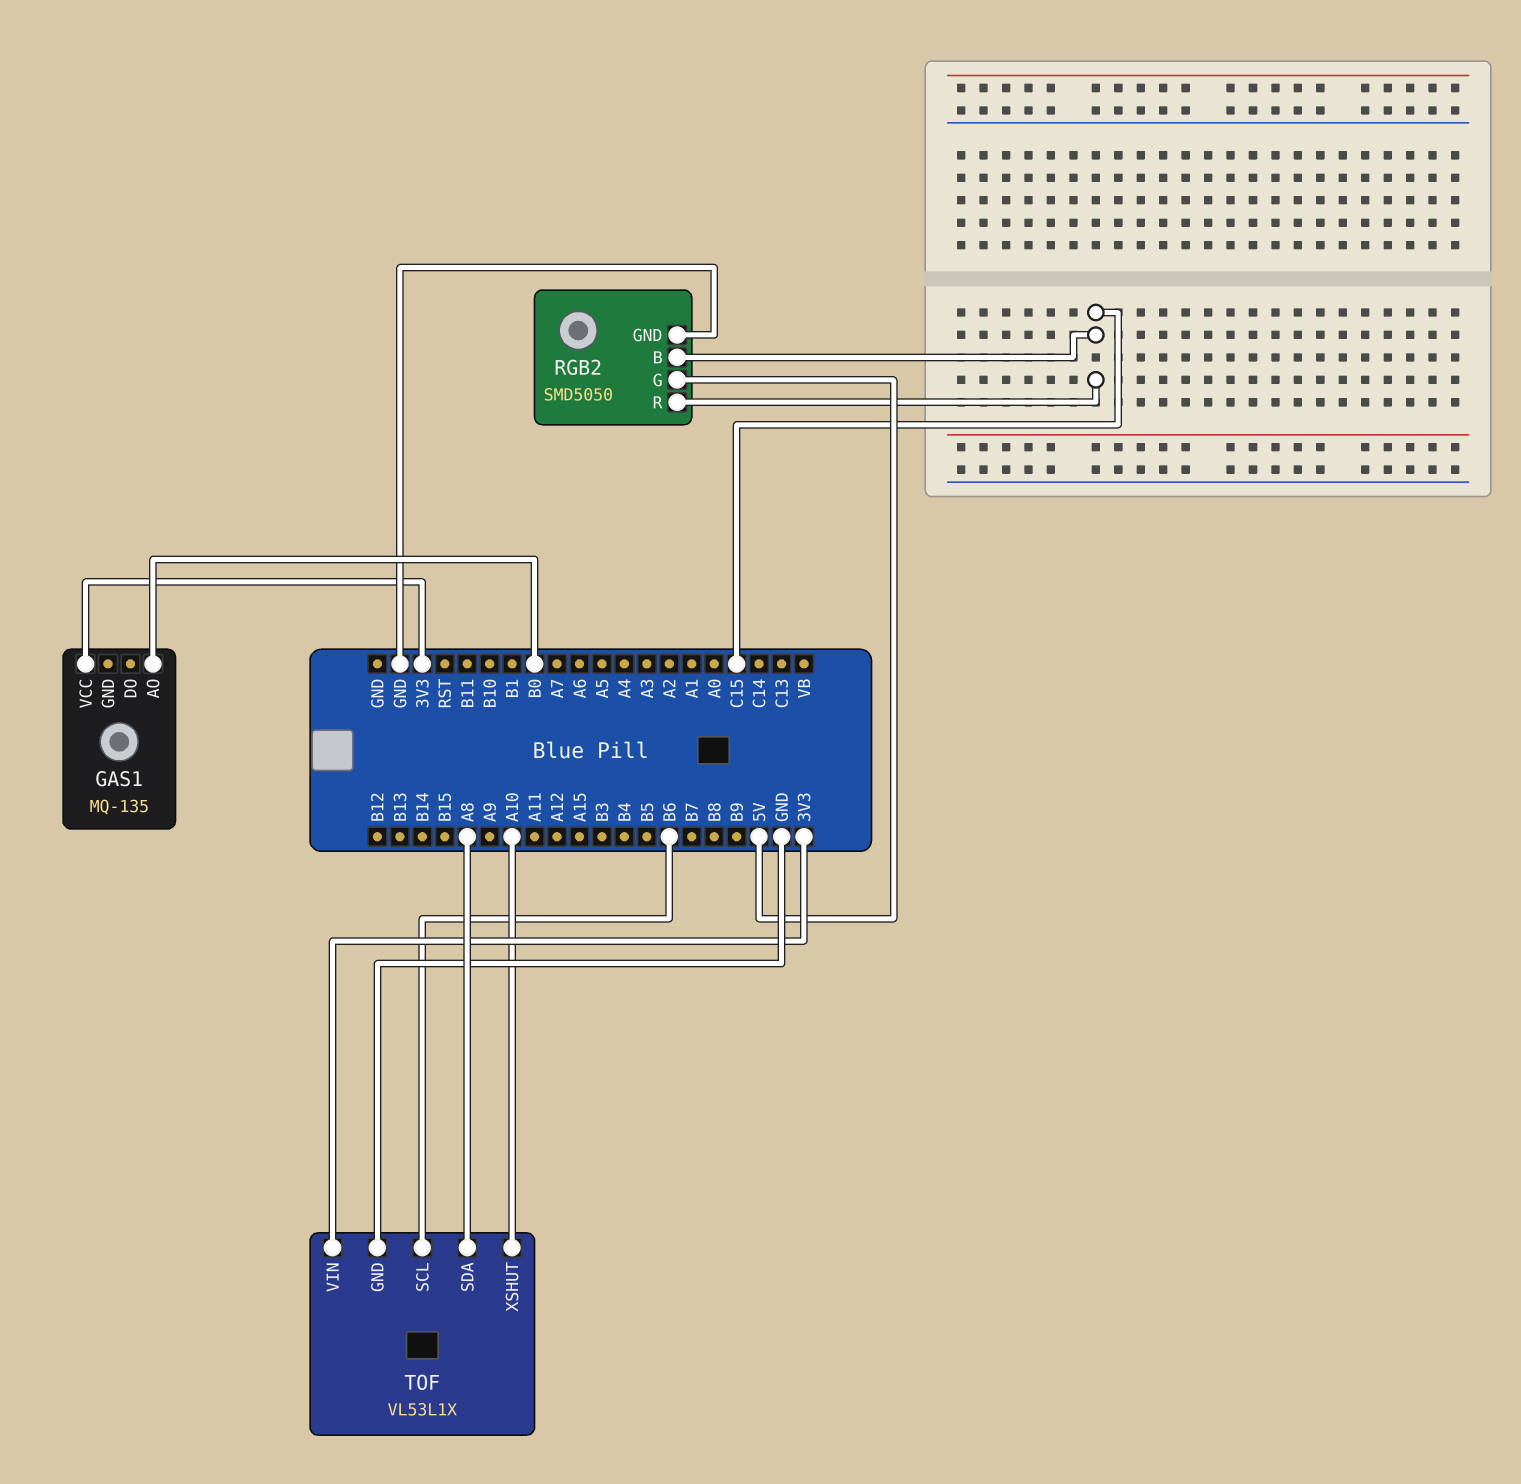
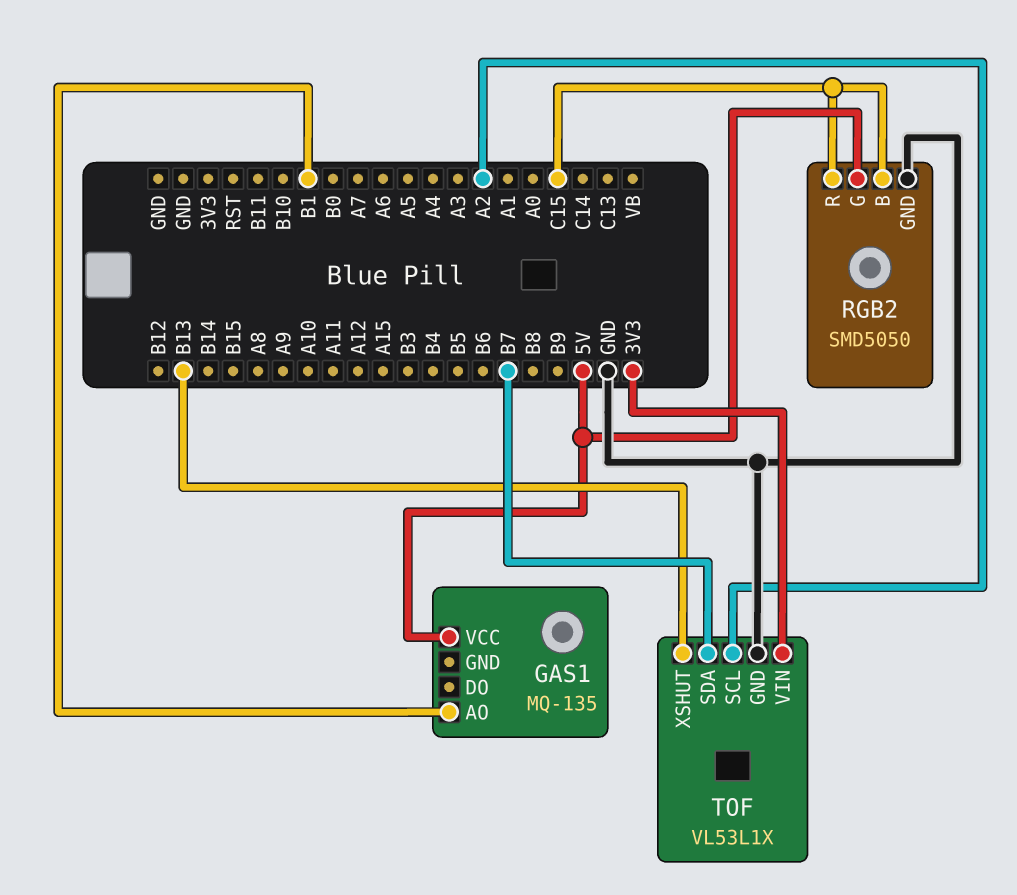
GAS1 pin AO: B0 -> B1
GAS1 pin VCC: 3V3 -> 5V
TOF pin SCL: B6 -> A2
TOF pin SDA: A8 -> B7
TOF pin XSHUT: A10 -> B13

